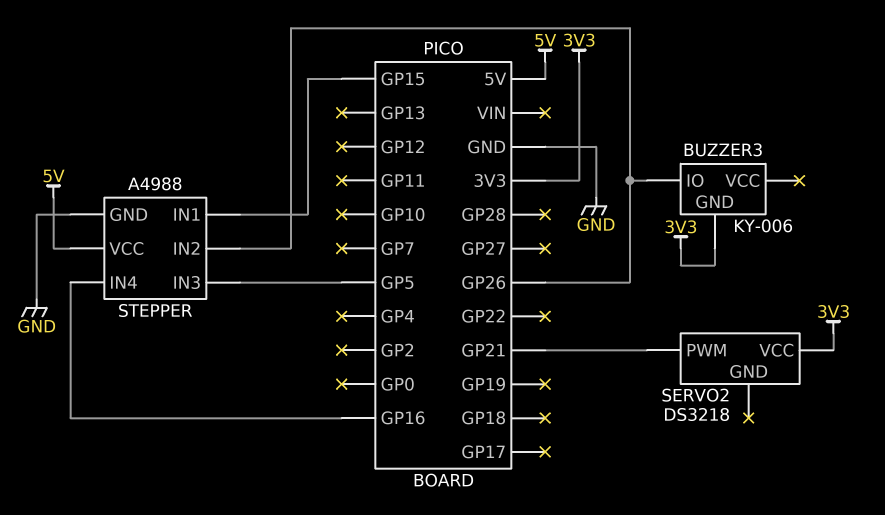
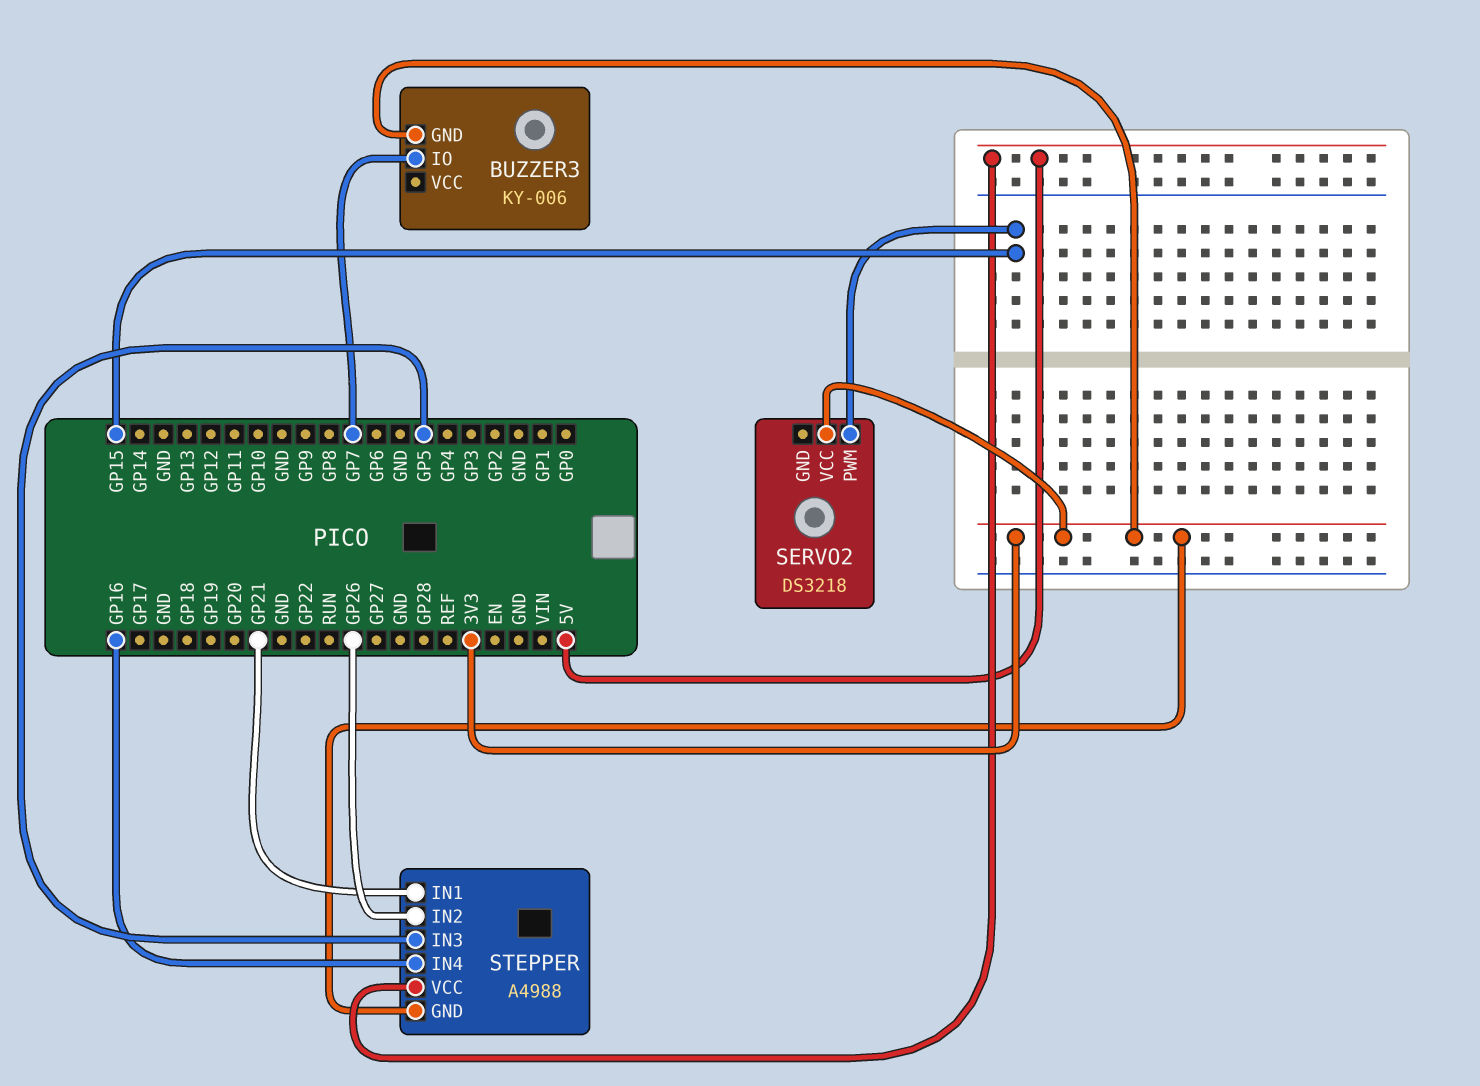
BUZZER3 pin IO: GP26 -> GP7
SERVO2 pin PWM: GP21 -> GP15
STEPPER pin GND: GND -> 3V3
STEPPER pin IN1: GP15 -> GP21

